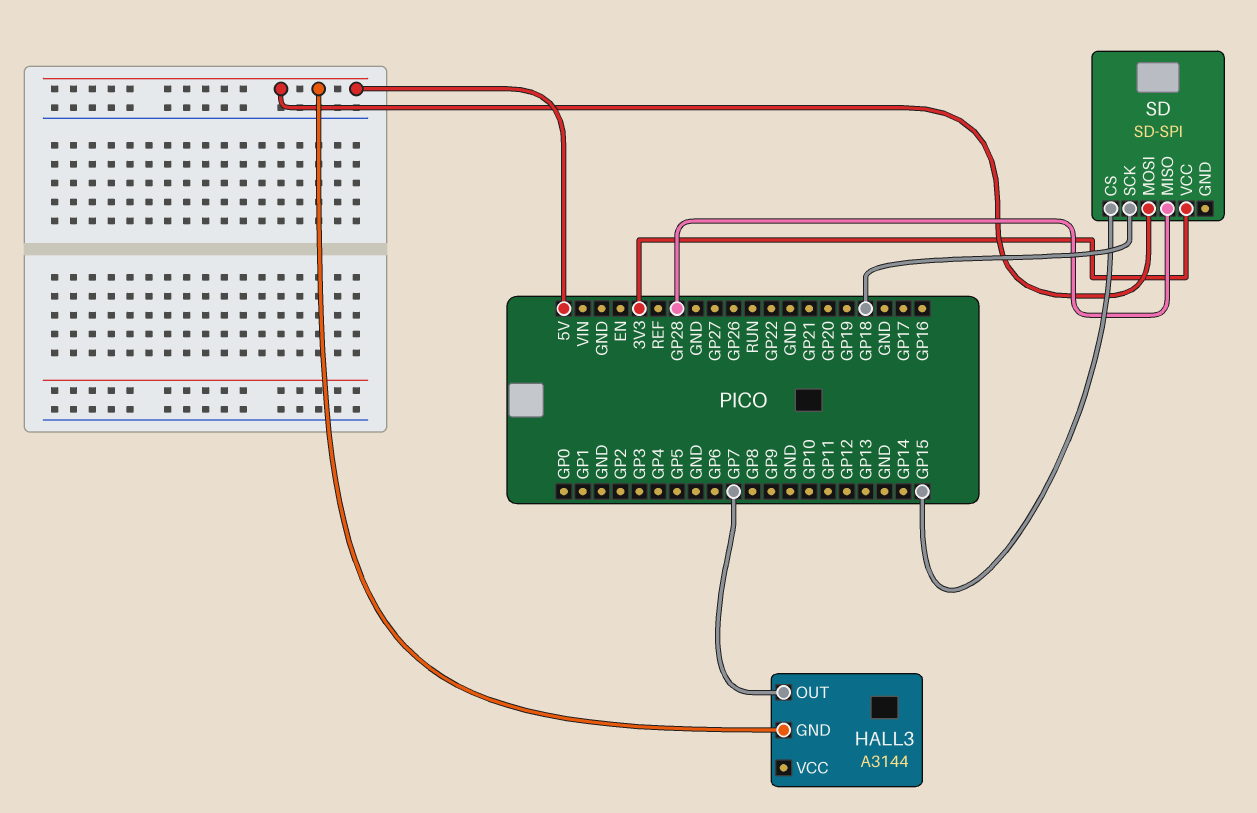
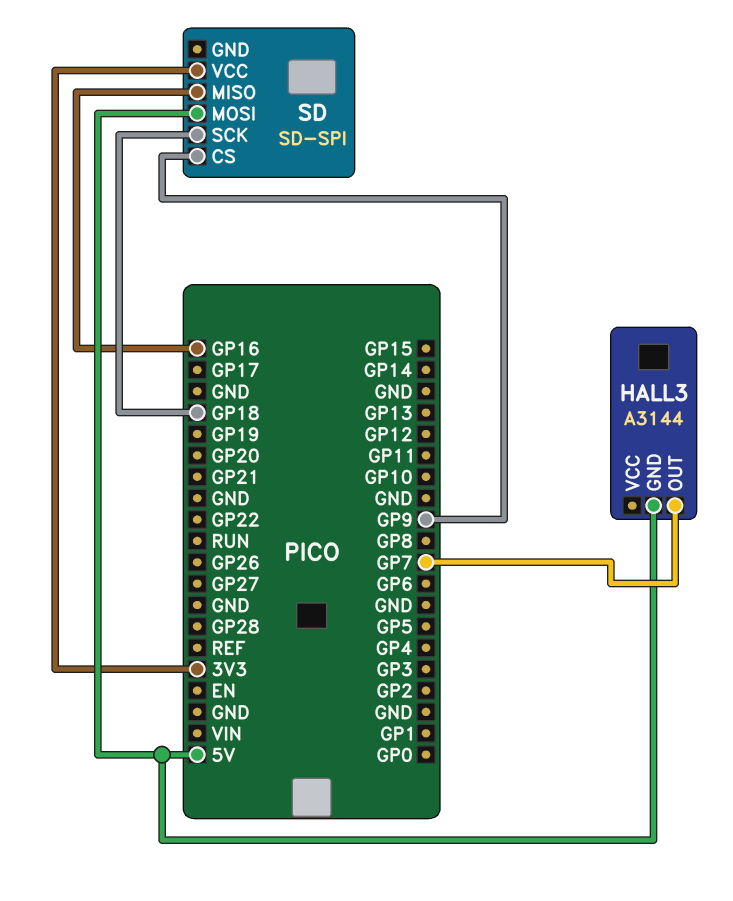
SD pin CS: GP15 -> GP9
SD pin MISO: GP28 -> GP16

